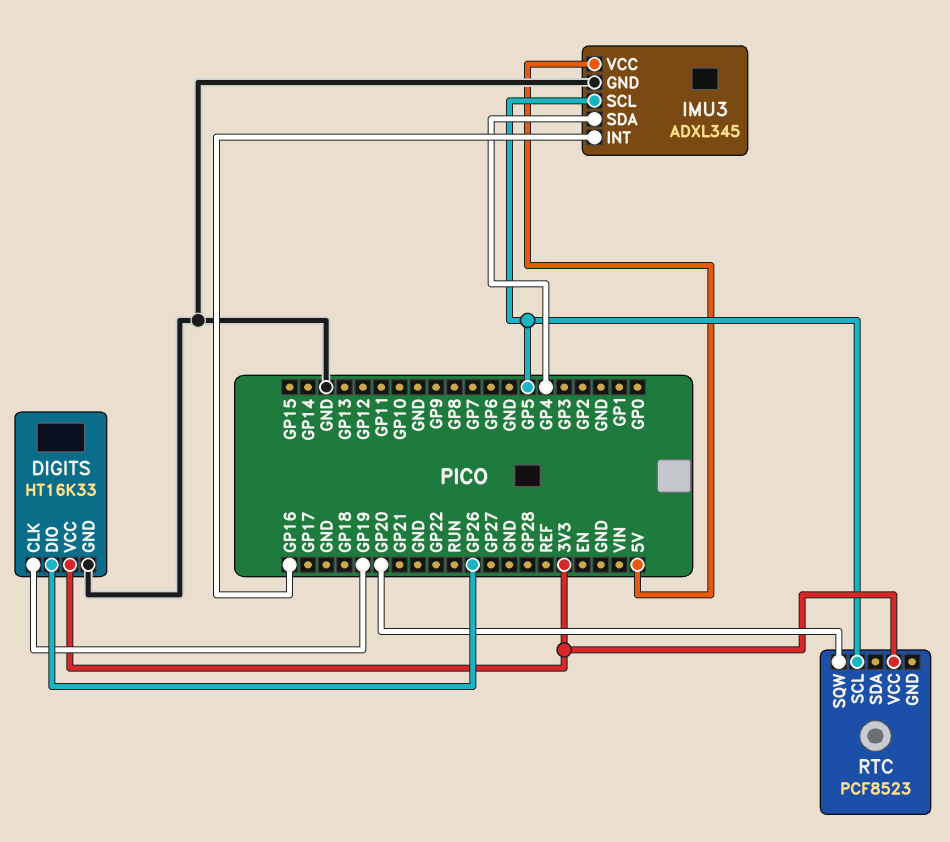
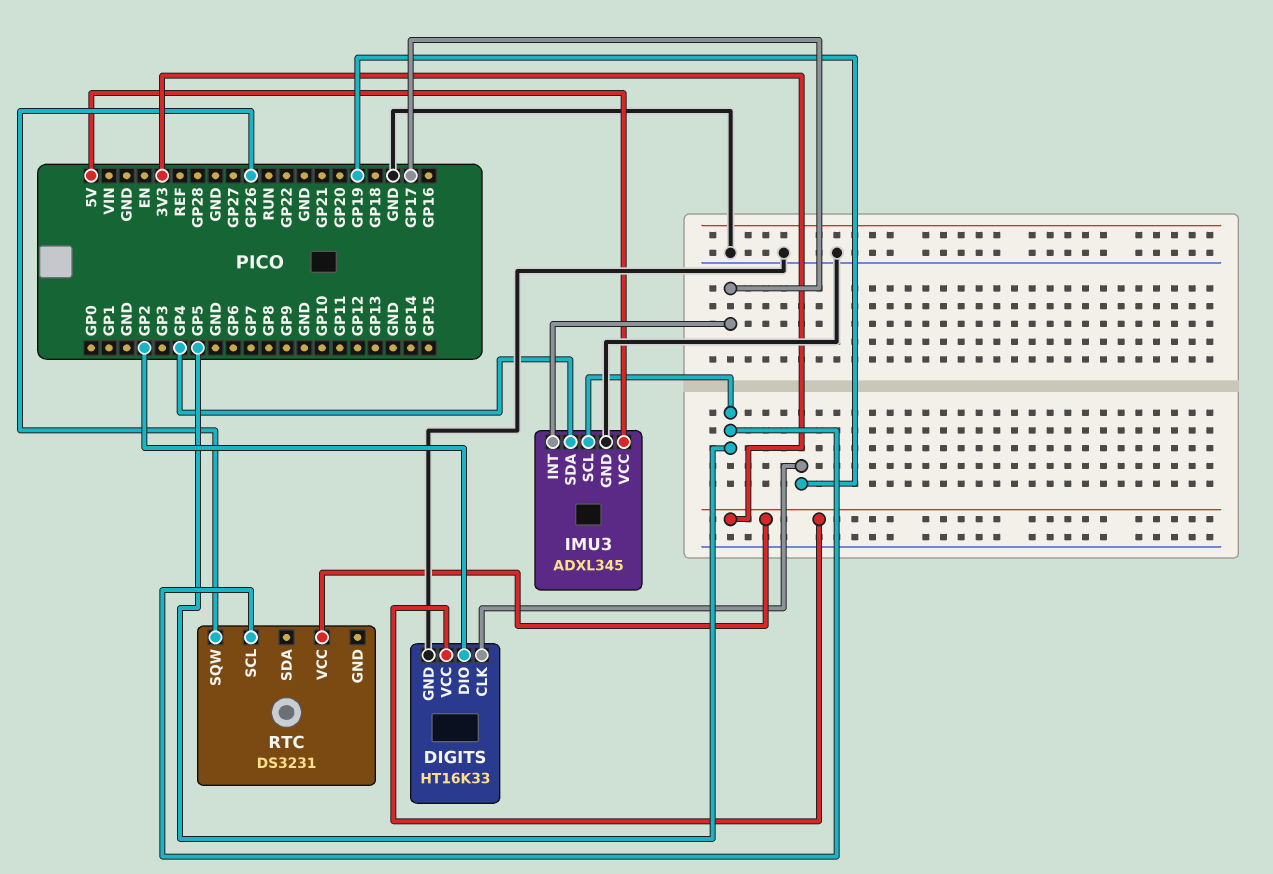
DIGITS pin DIO: GP26 -> GP2
IMU3 pin INT: GP16 -> GP17
RTC: PCF8523 -> DS3231
RTC pin SQW: GP20 -> GP26

